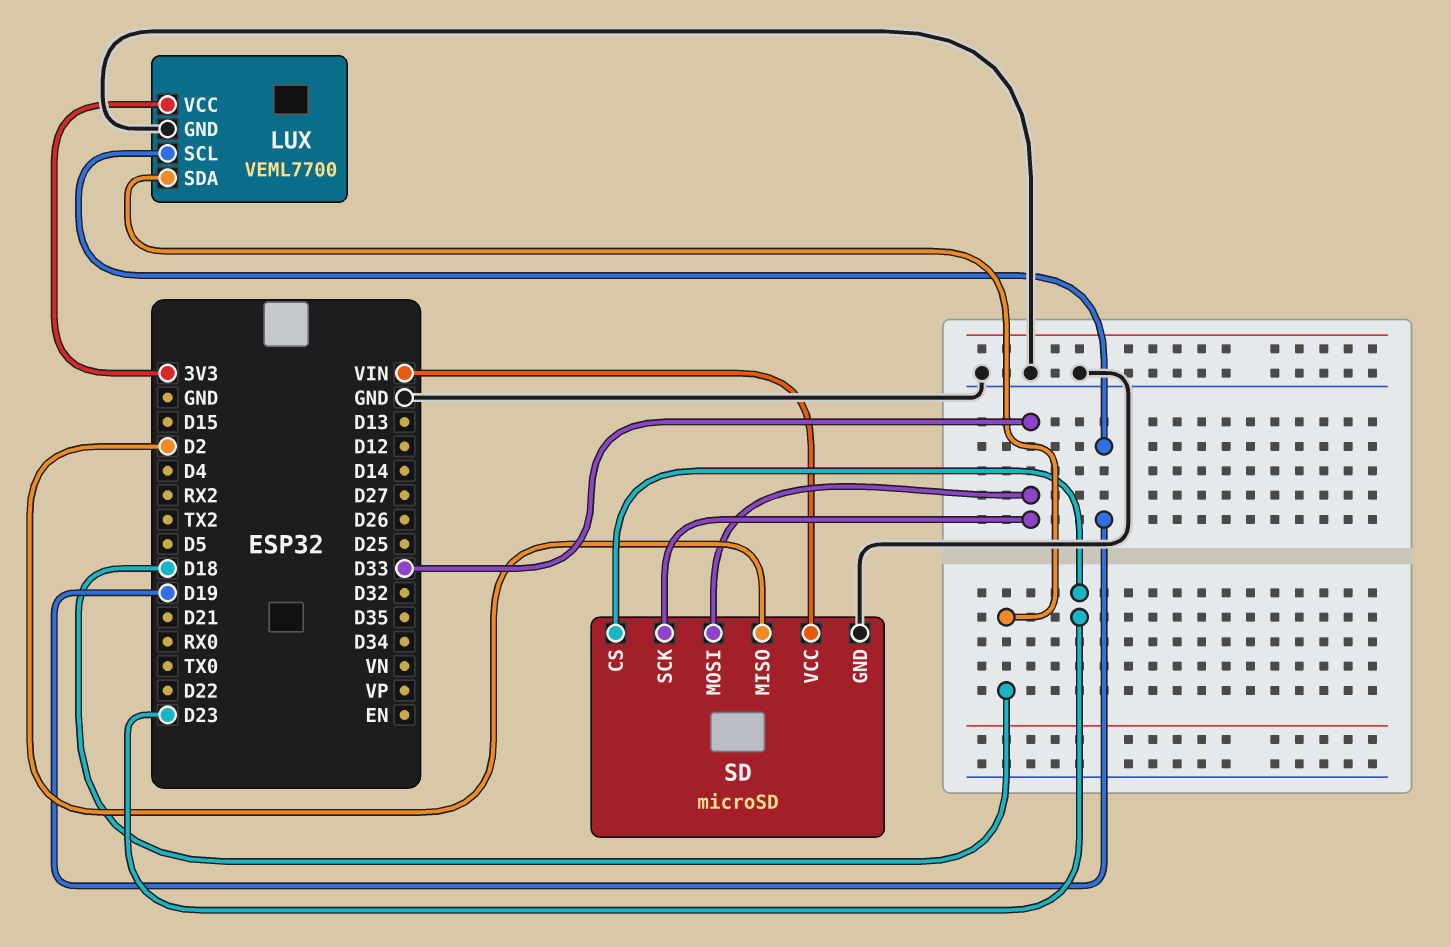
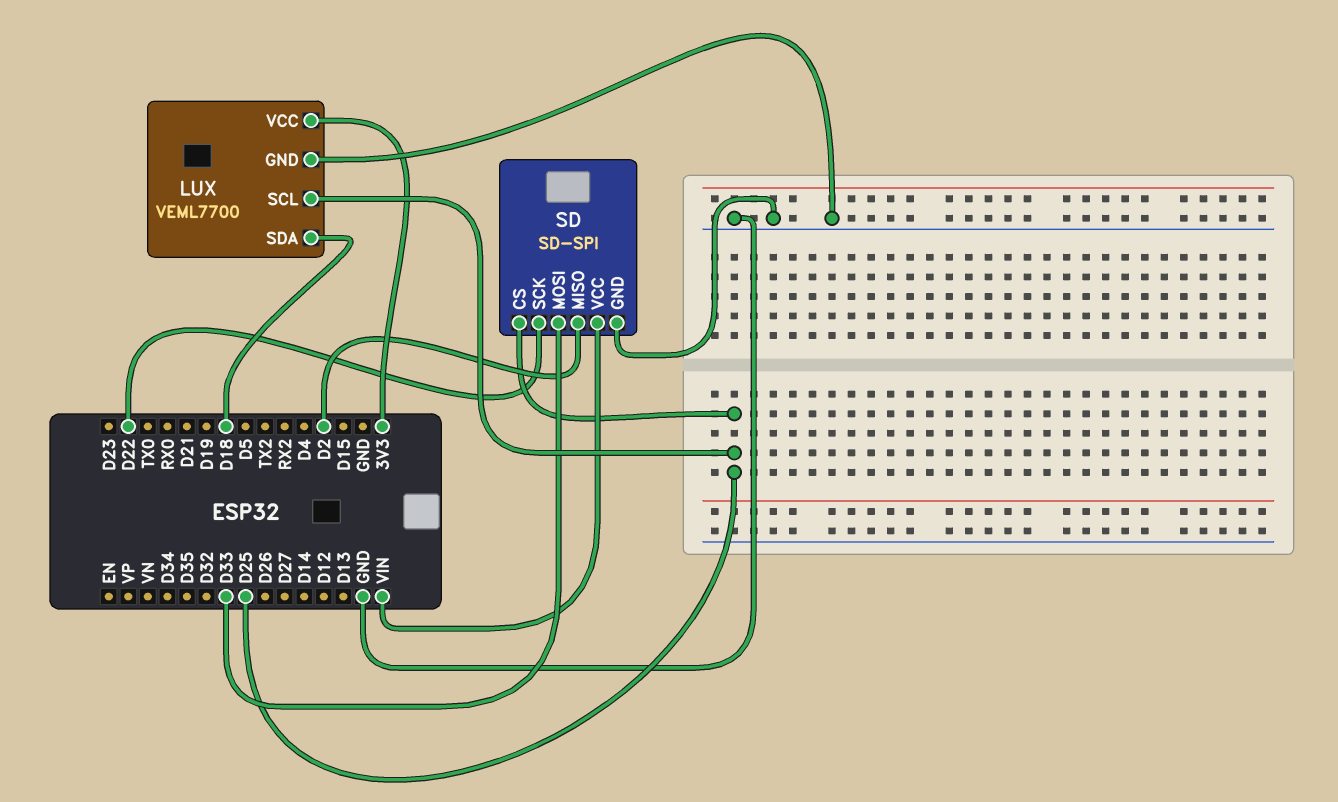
LUX pin SCL: D19 -> D25
SD: microSD -> SD-SPI
SD pin CS: D23 -> D25
SD pin SCK: D33 -> D22

